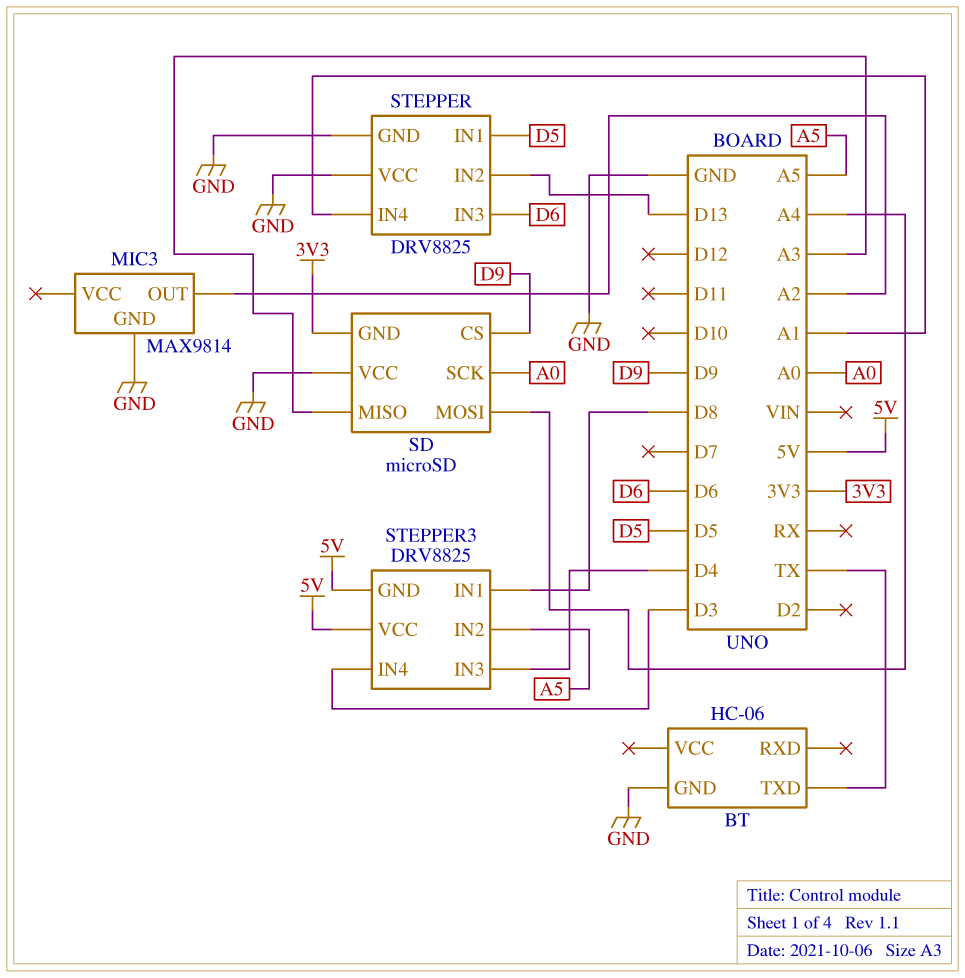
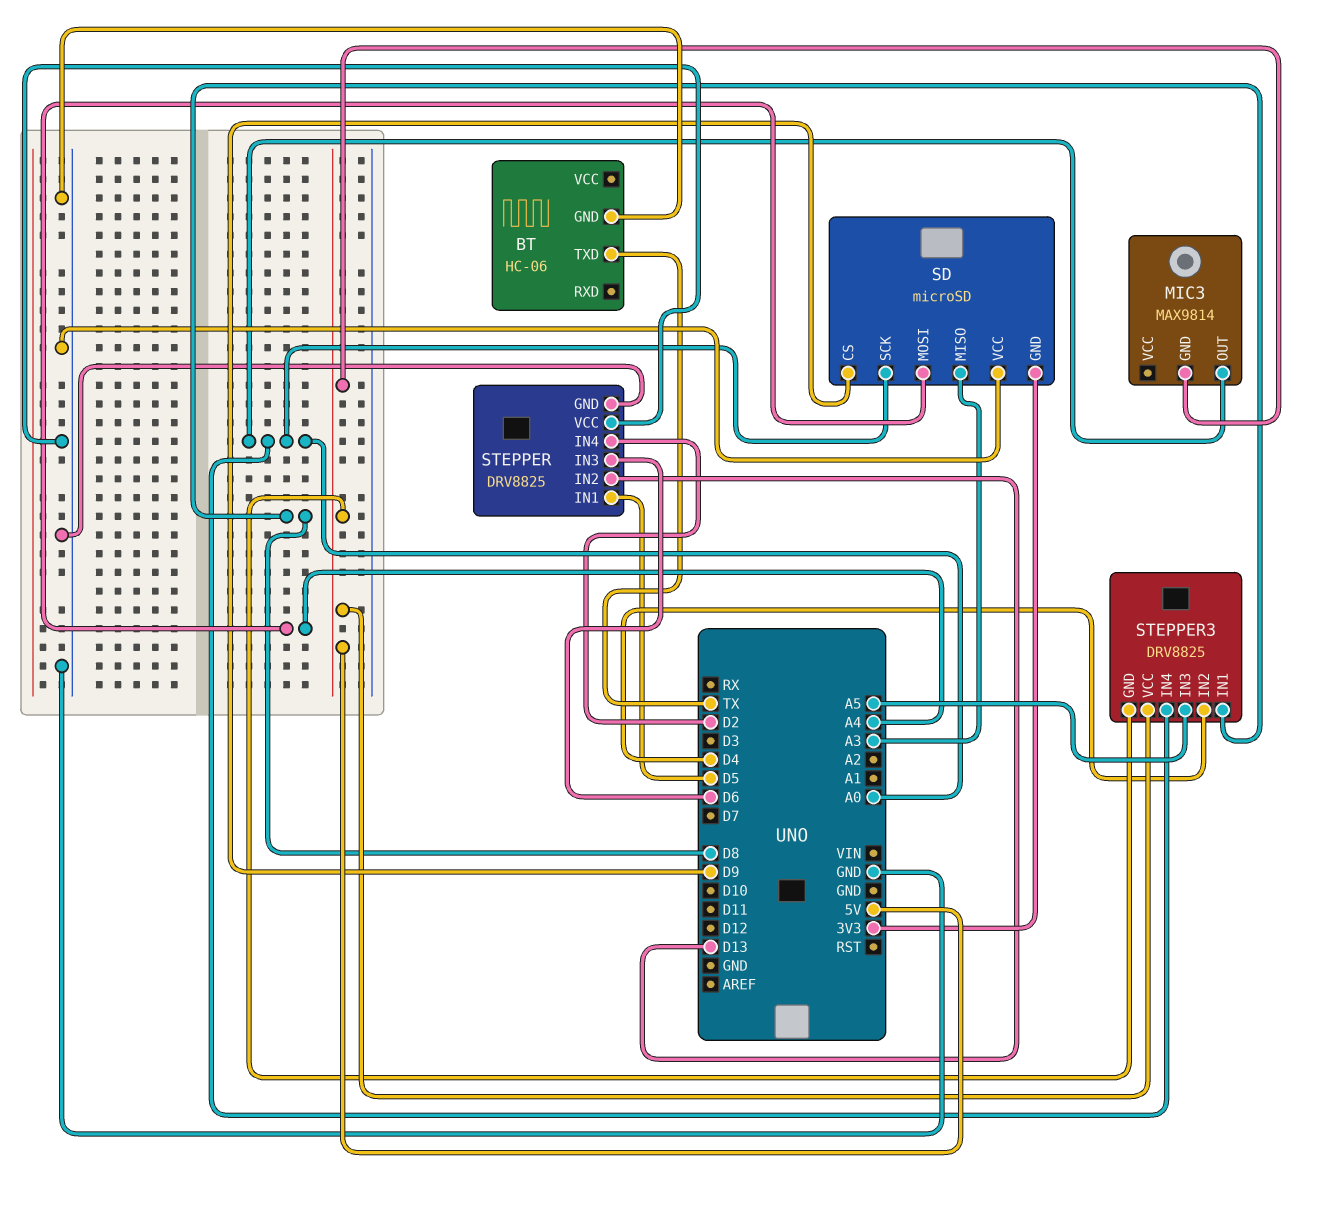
MIC3 pin GND: GND -> 5V
MIC3 pin OUT: A2 -> A0
STEPPER pin IN4: A1 -> D2
STEPPER3 pin IN2: A5 -> D4
STEPPER3 pin IN3: D4 -> A5
STEPPER3 pin IN4: D3 -> A0

